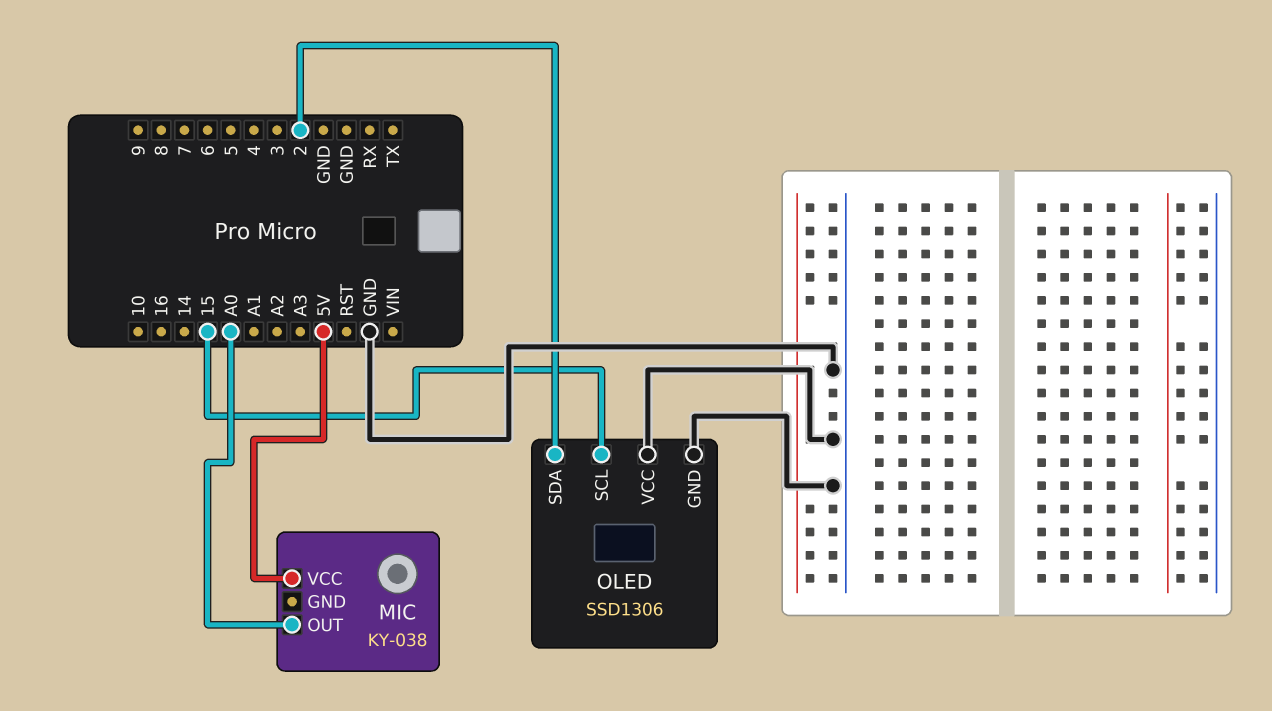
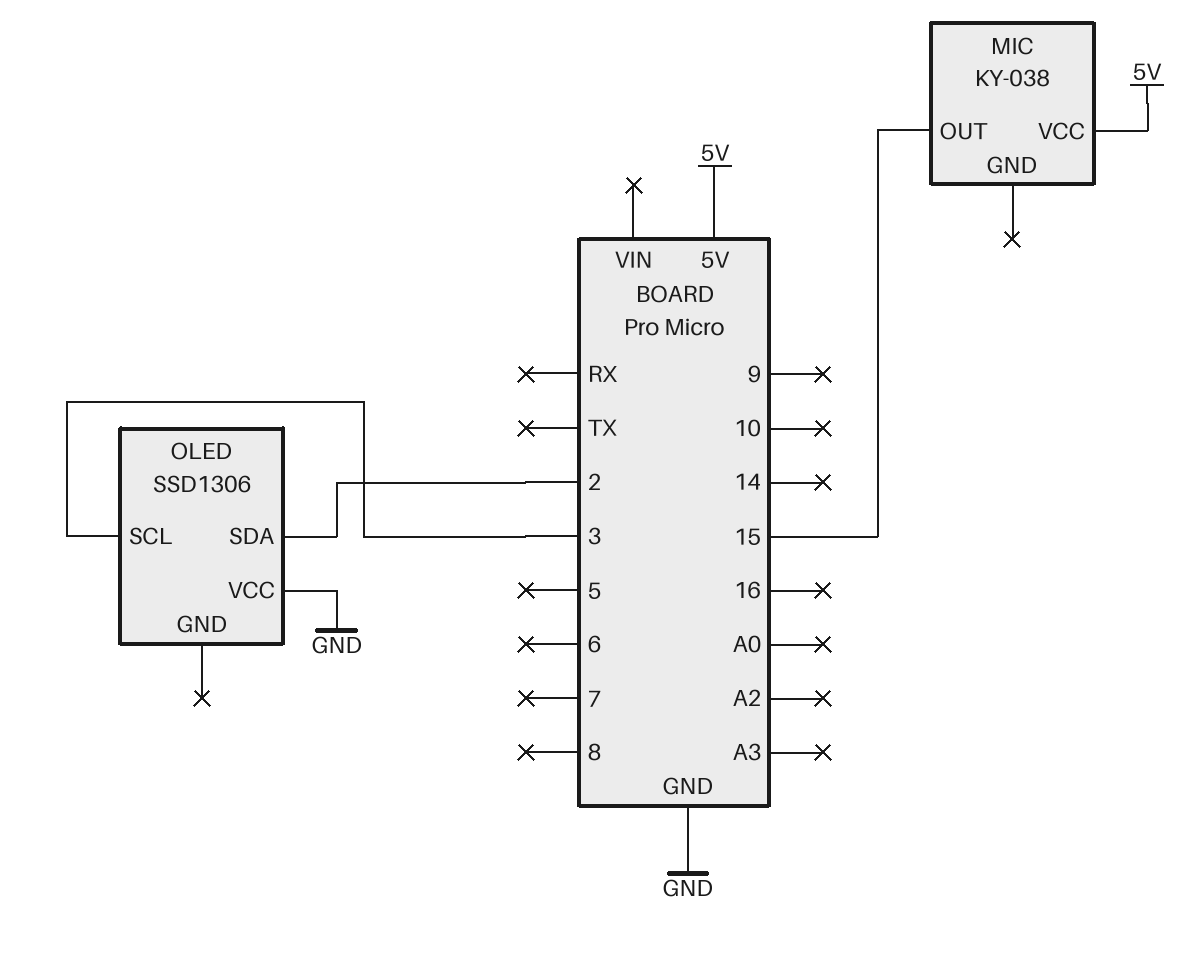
MIC pin OUT: A0 -> 15
OLED pin GND: GND -> none
OLED pin SCL: 15 -> 3

